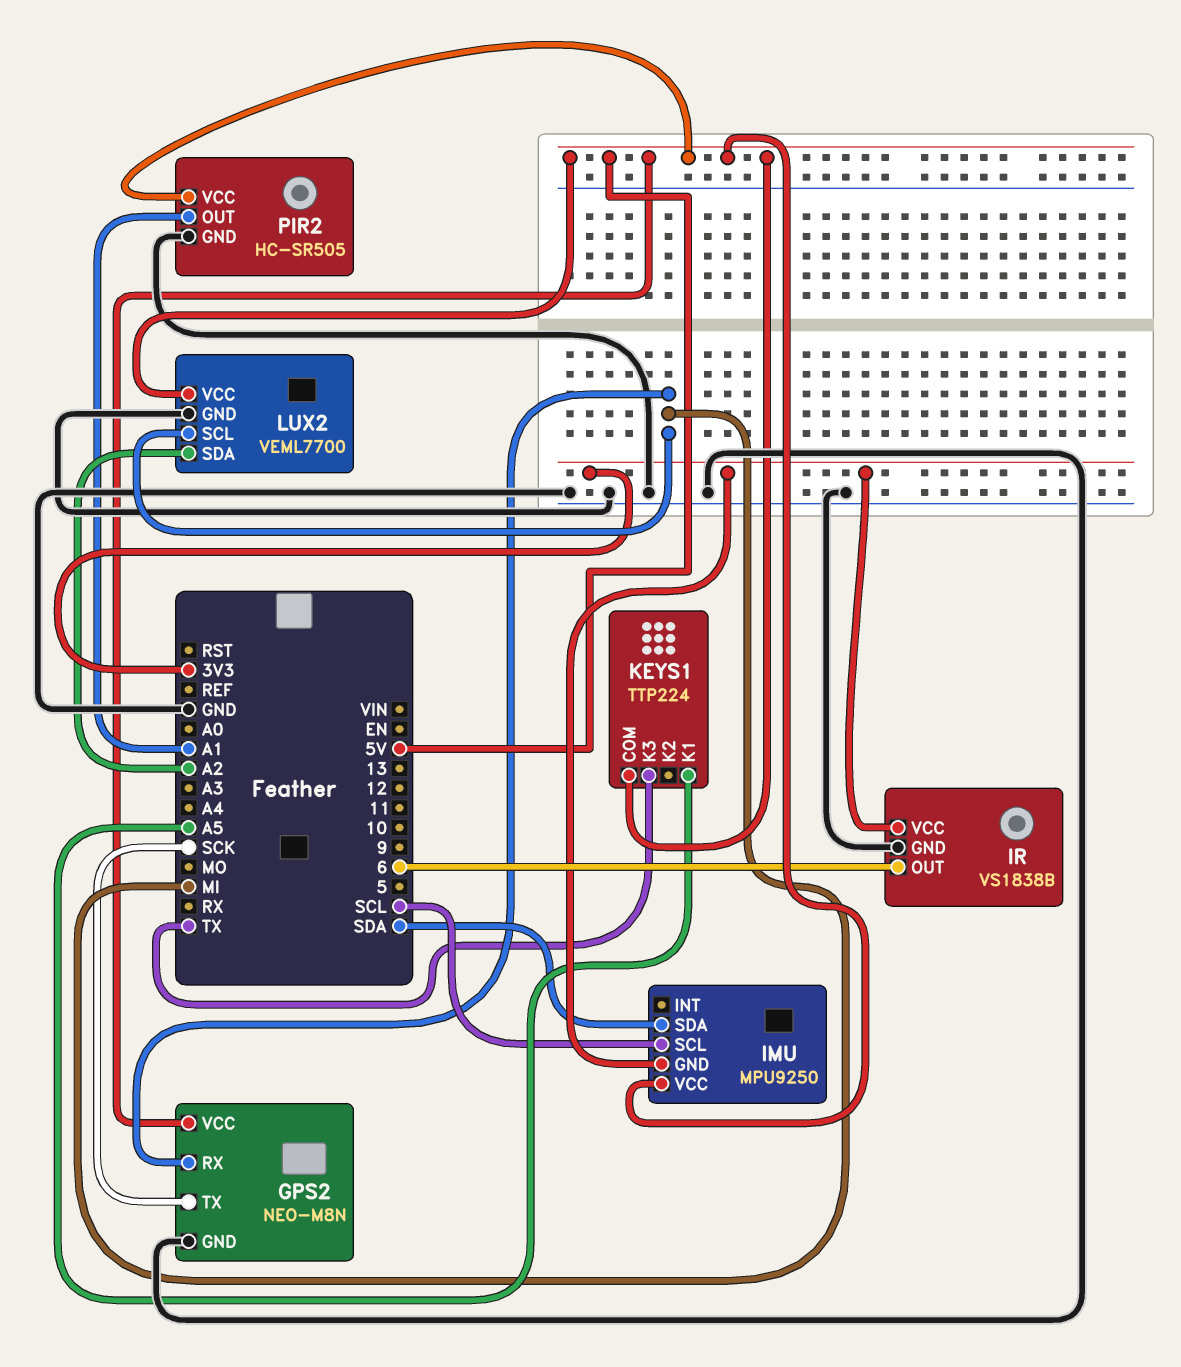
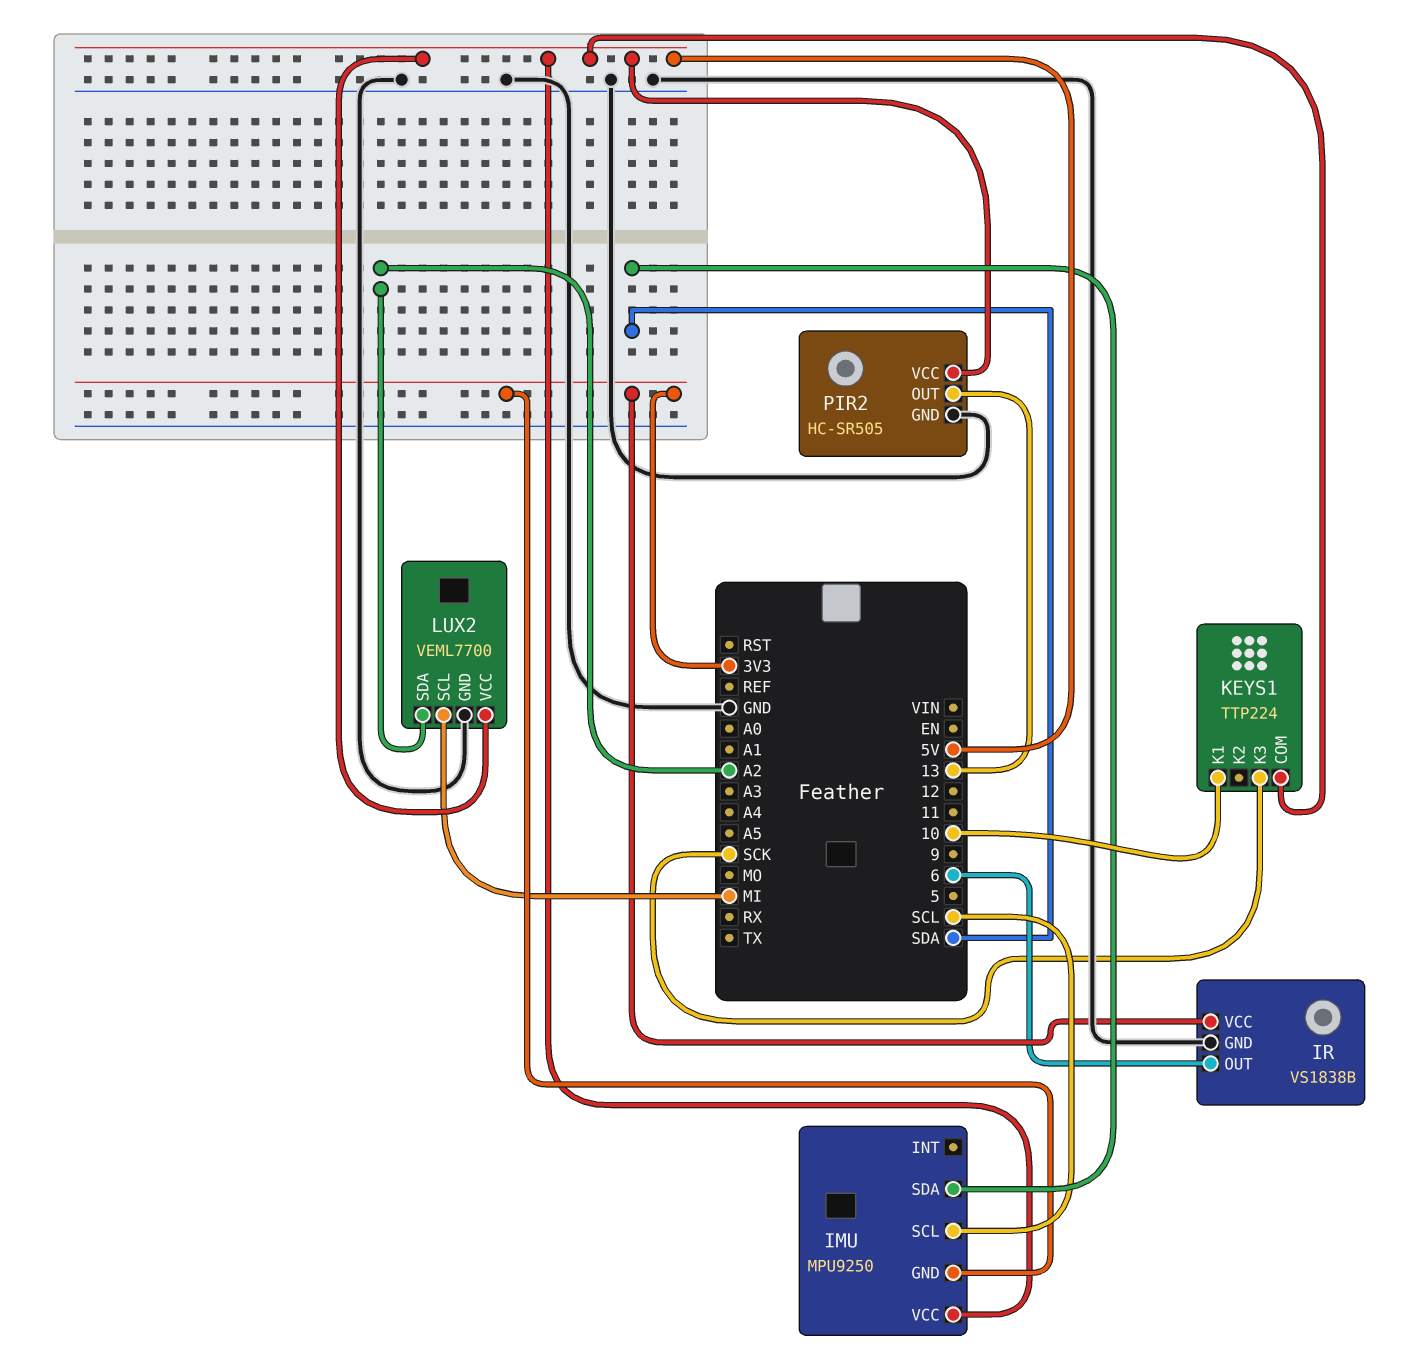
GPS2: NEO-M8N -> none
GPS2 pin GND: GND -> none
GPS2 pin RX: MI -> none
GPS2 pin TX: SCK -> none
GPS2 pin VCC: 5V -> none
KEYS1 pin K1: A5 -> 10
KEYS1 pin K3: TX -> SCK
PIR2 pin OUT: A1 -> 13

